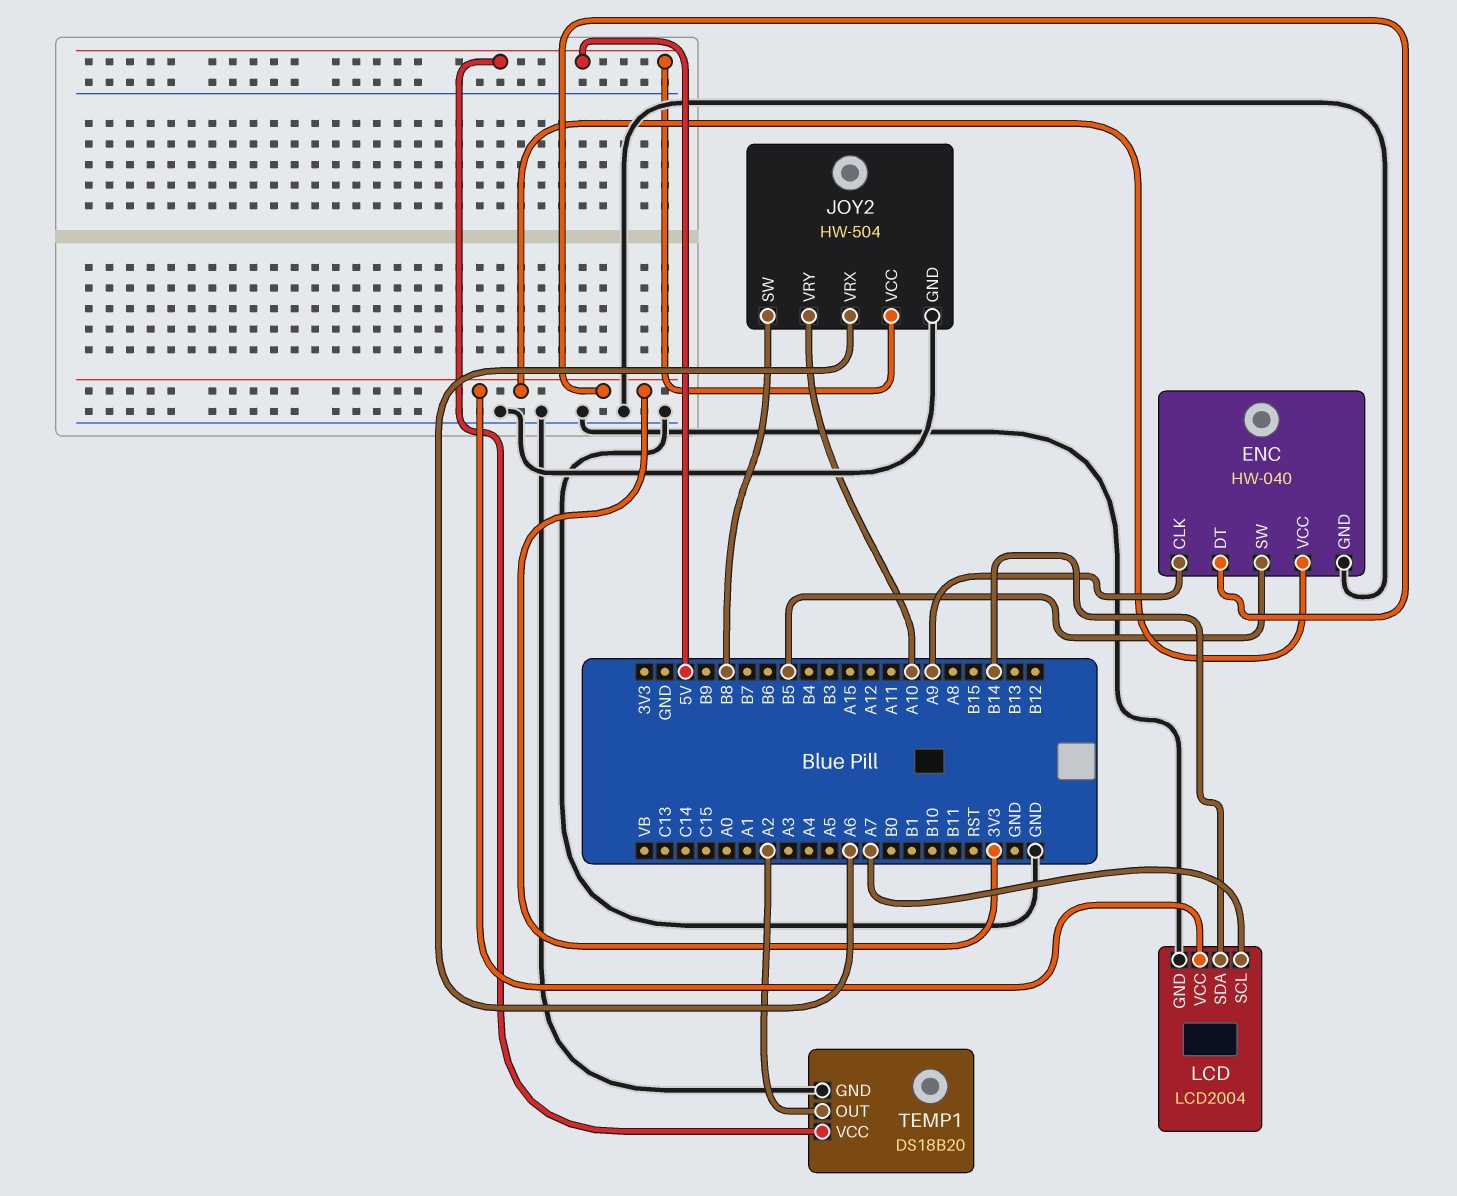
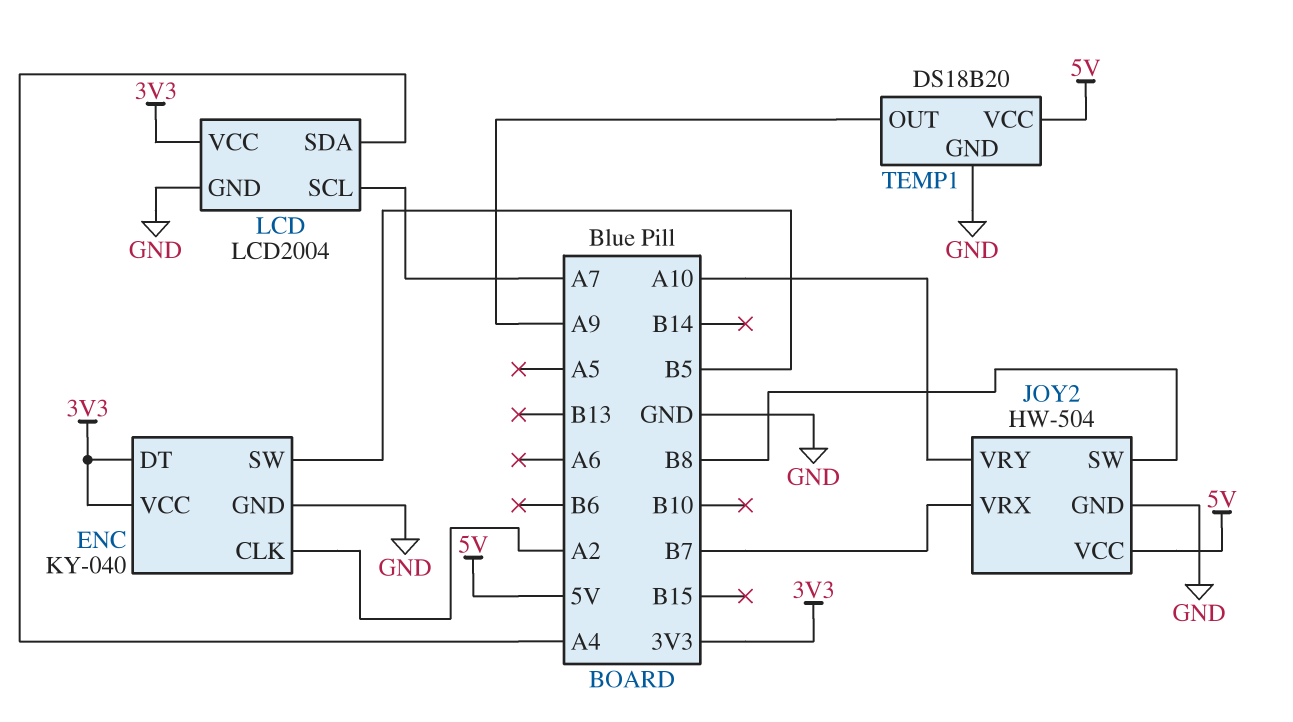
ENC: HW-040 -> KY-040
ENC pin CLK: A9 -> A2
JOY2 pin VRX: A6 -> B7
LCD pin SDA: B14 -> A4
TEMP1 pin OUT: A2 -> A9

